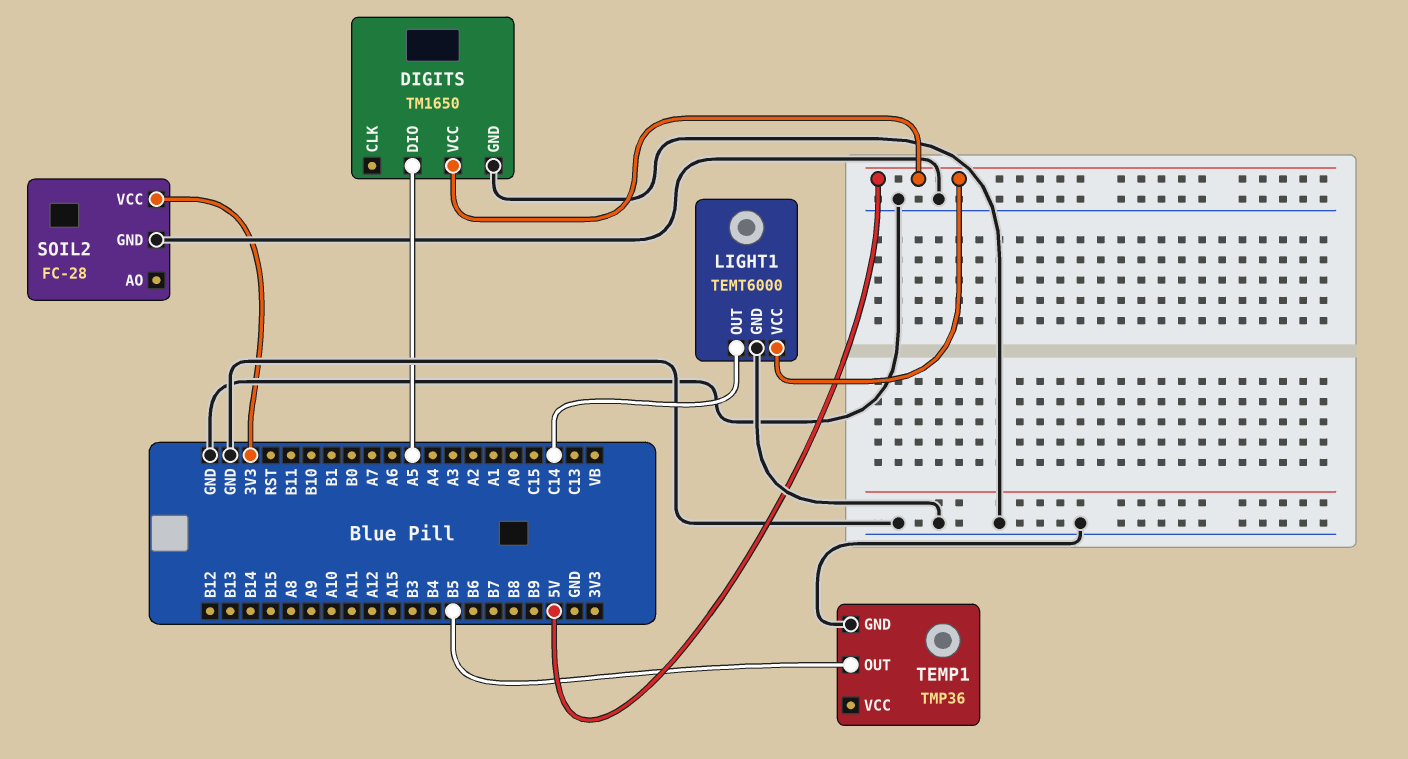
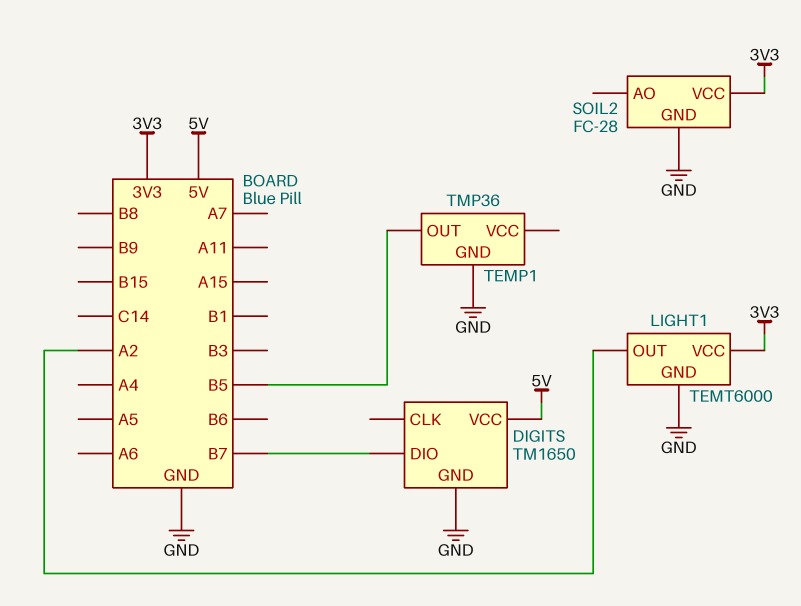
DIGITS pin DIO: A5 -> B7
LIGHT1 pin OUT: C14 -> A2
LIGHT1 pin VCC: 5V -> 3V3

